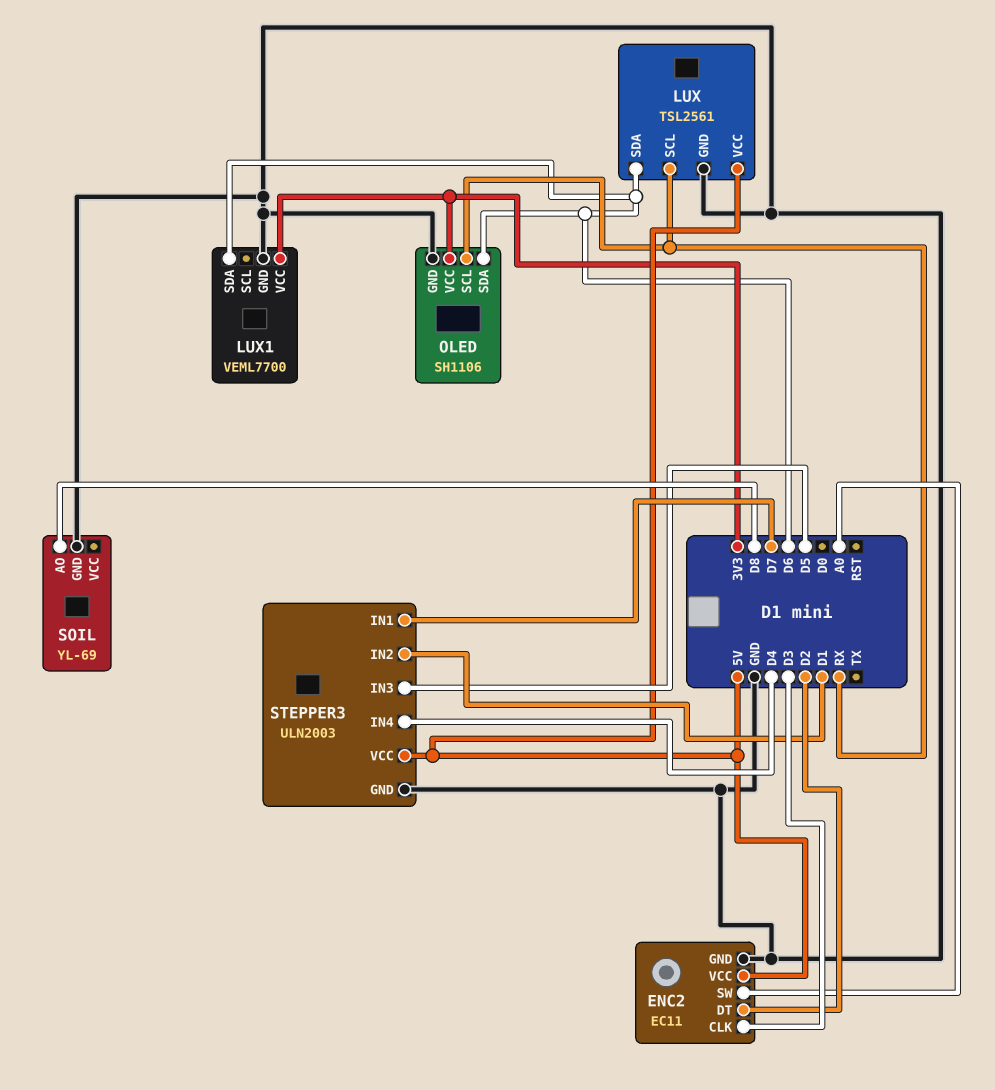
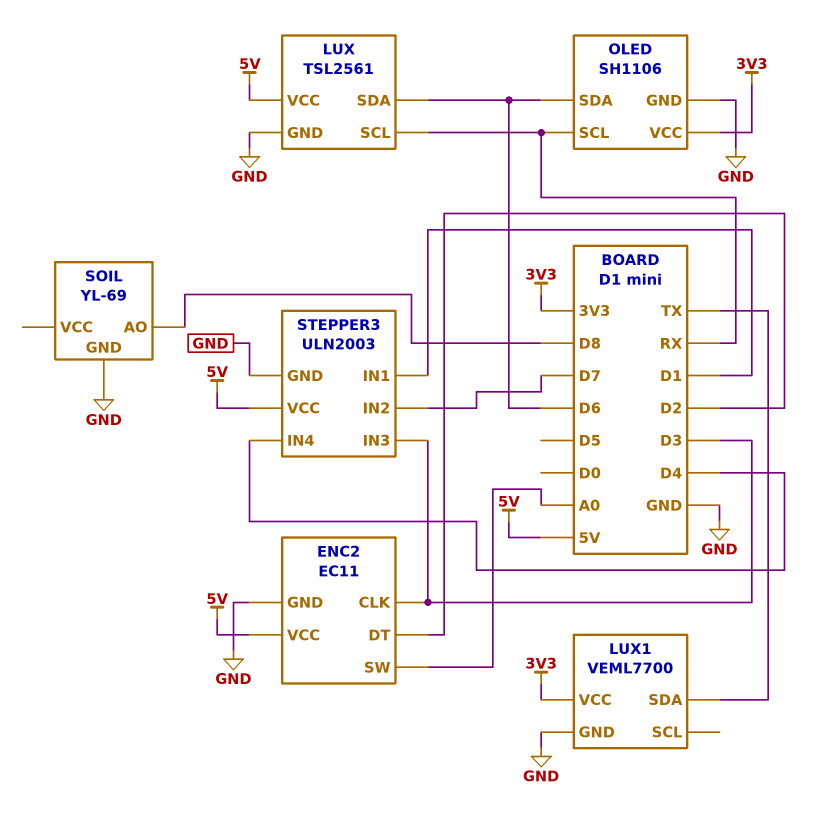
LUX1 pin SDA: D6 -> TX
STEPPER3 pin IN1: D7 -> D1
STEPPER3 pin IN2: D1 -> D7
STEPPER3 pin IN3: D5 -> D3

